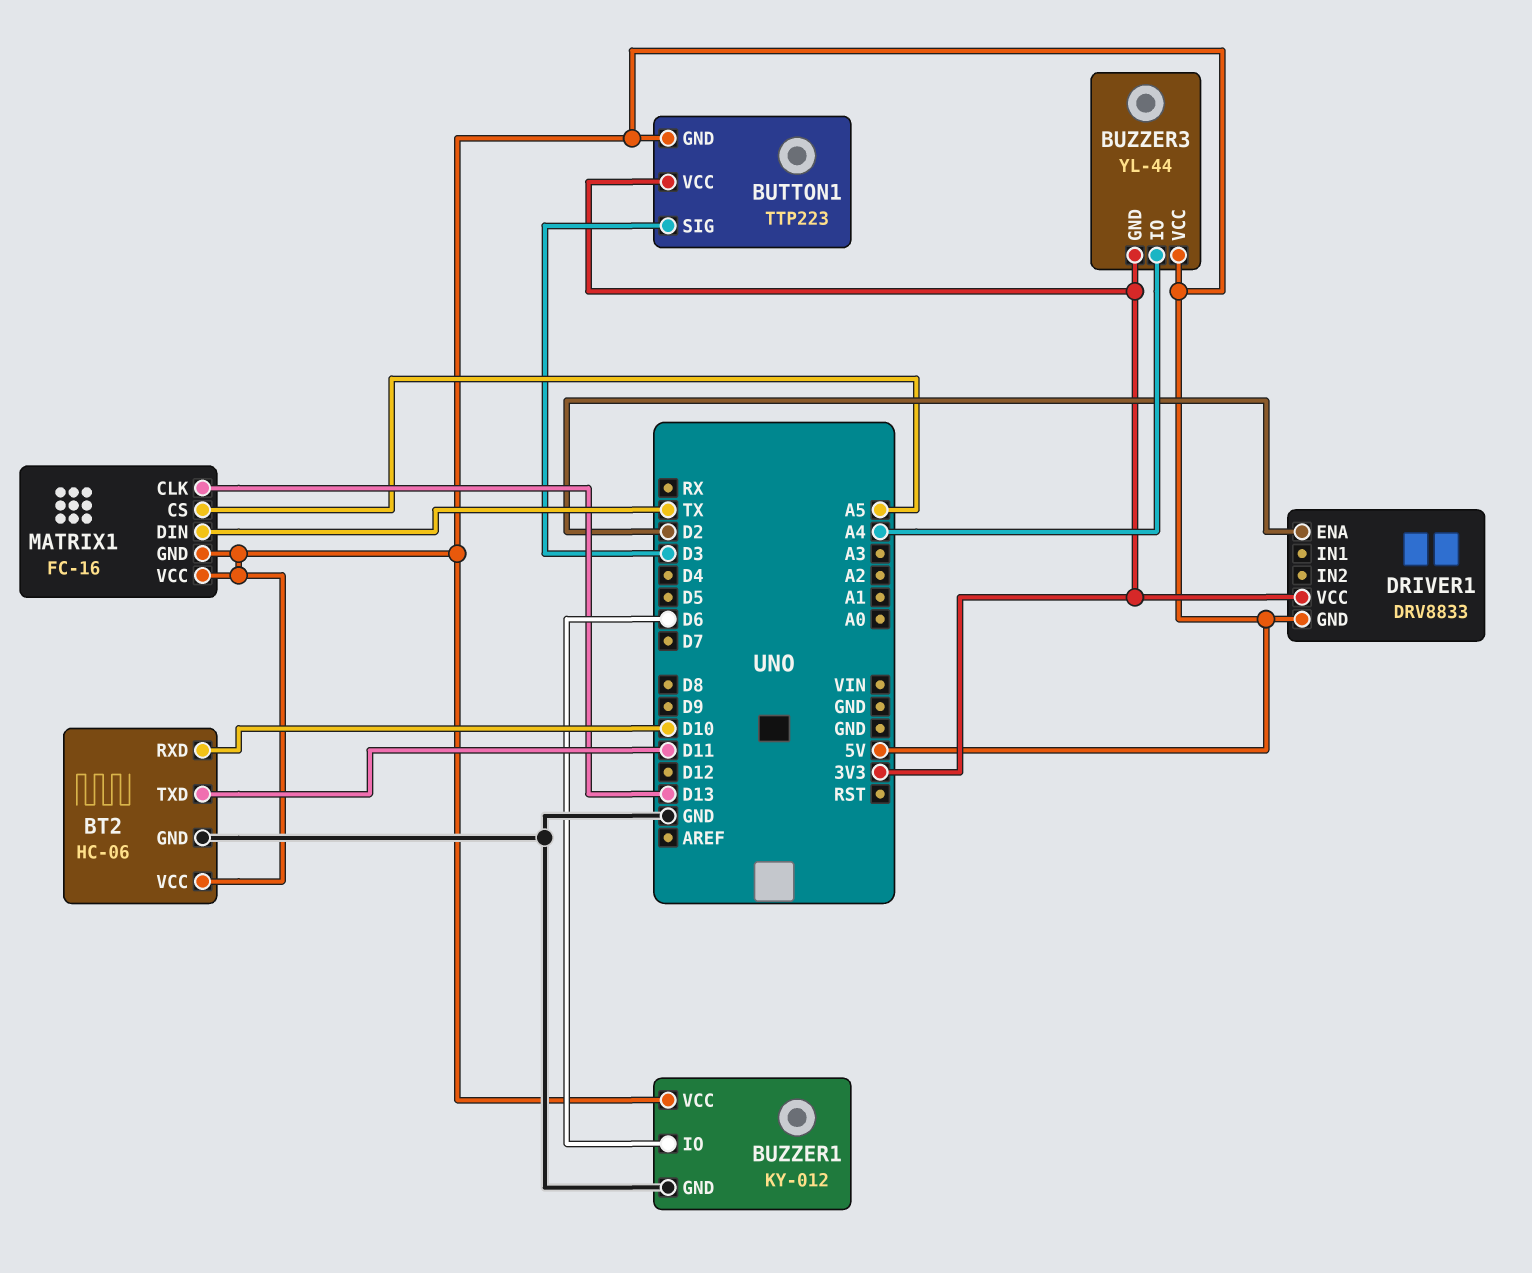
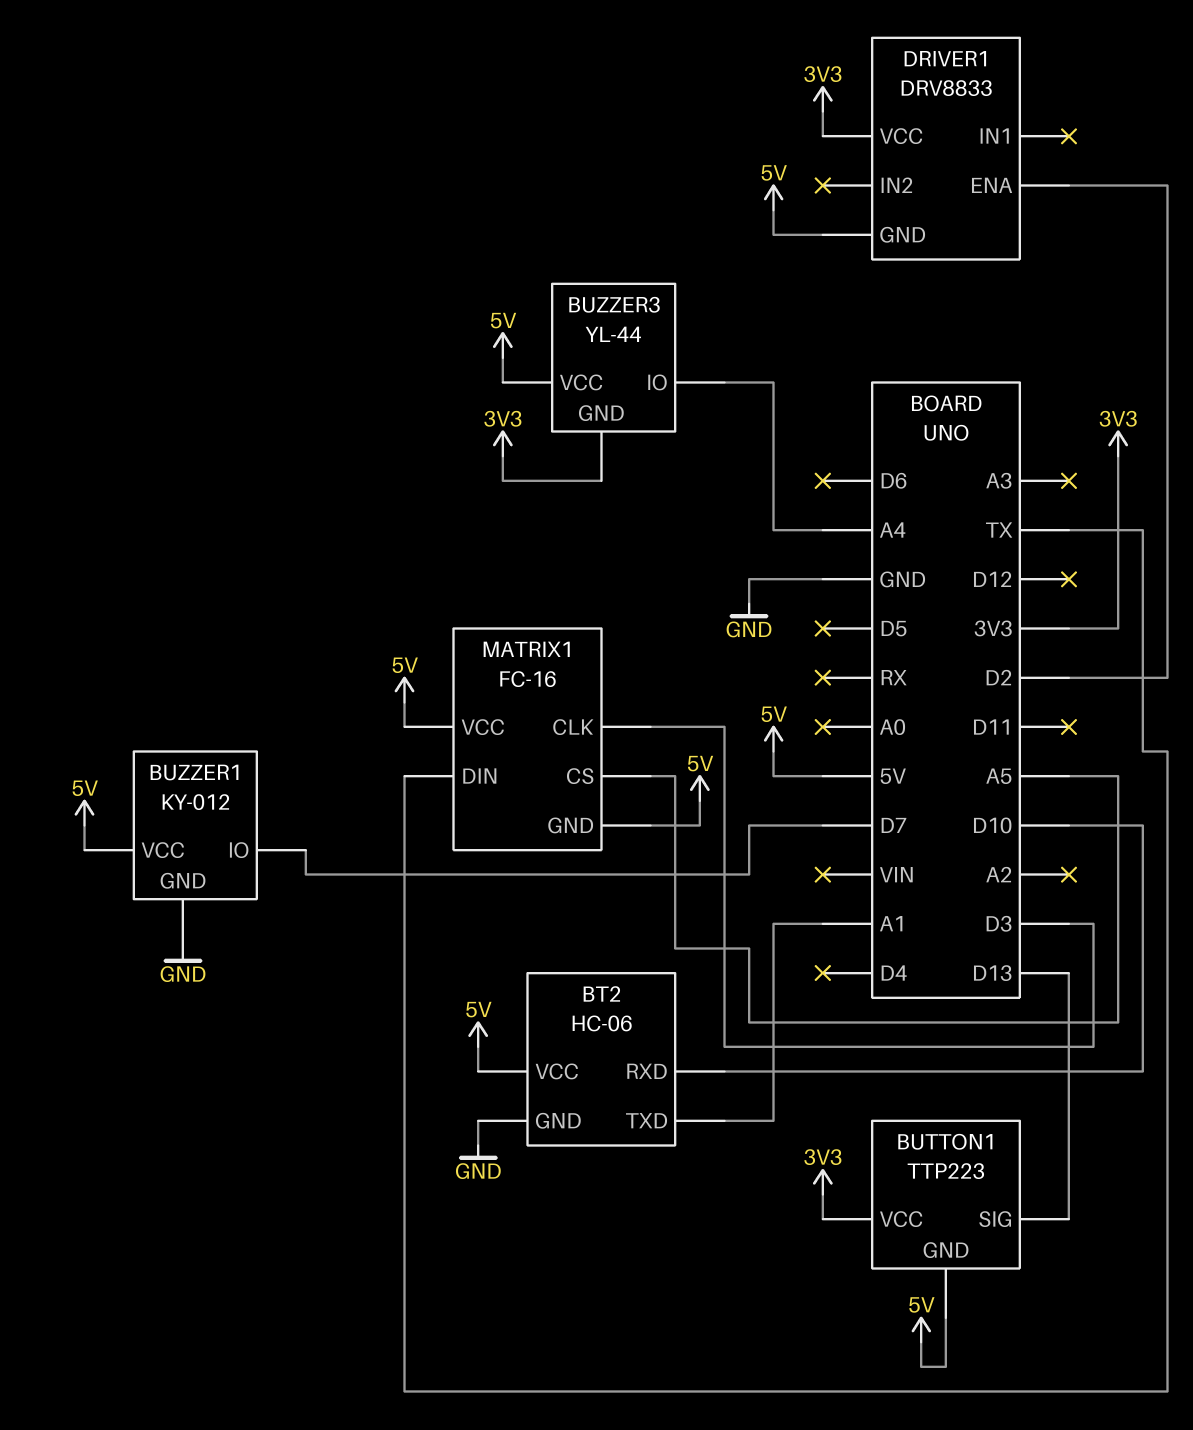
BT2 pin TXD: D11 -> A1
BUTTON1 pin SIG: D3 -> D13
BUZZER1 pin IO: D6 -> D7
MATRIX1 pin CLK: D13 -> D3

